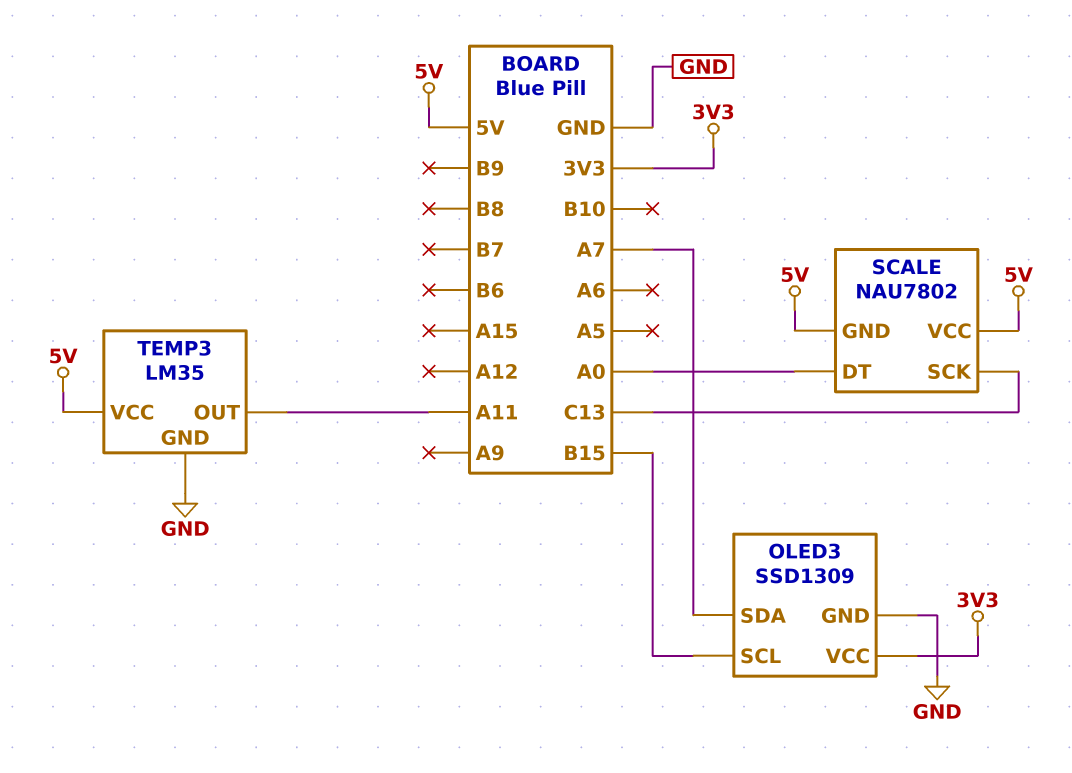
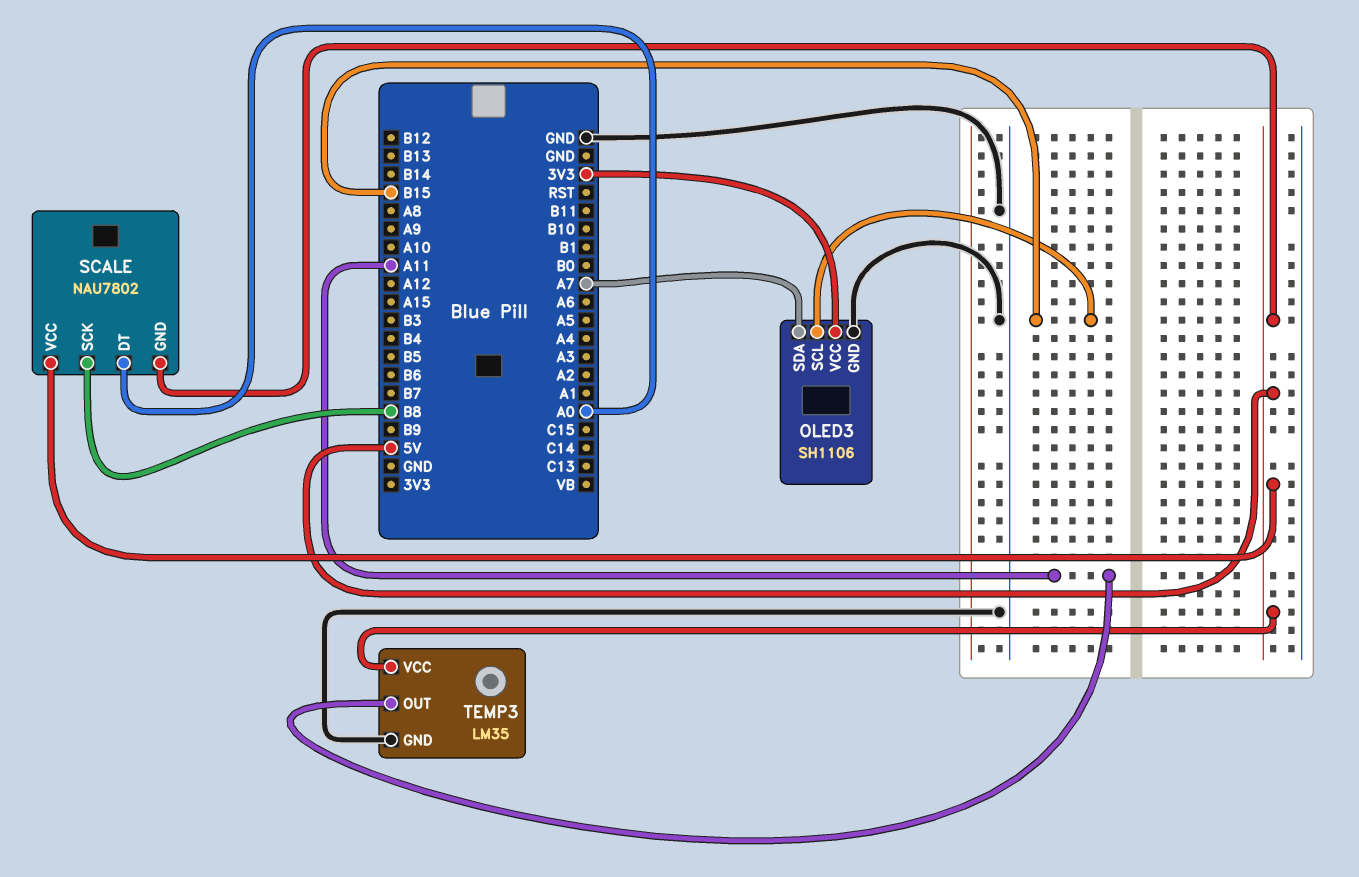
OLED3: SSD1309 -> SH1106
SCALE pin SCK: C13 -> B8

